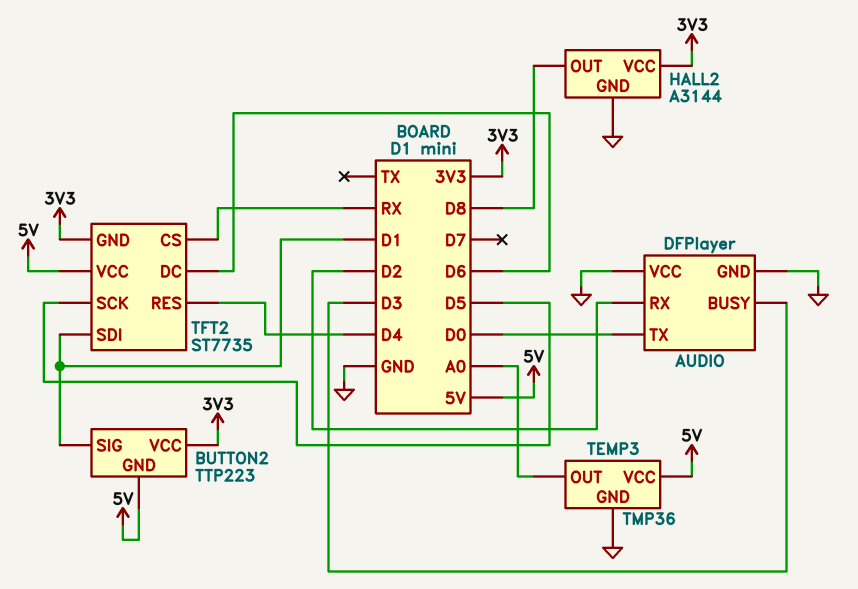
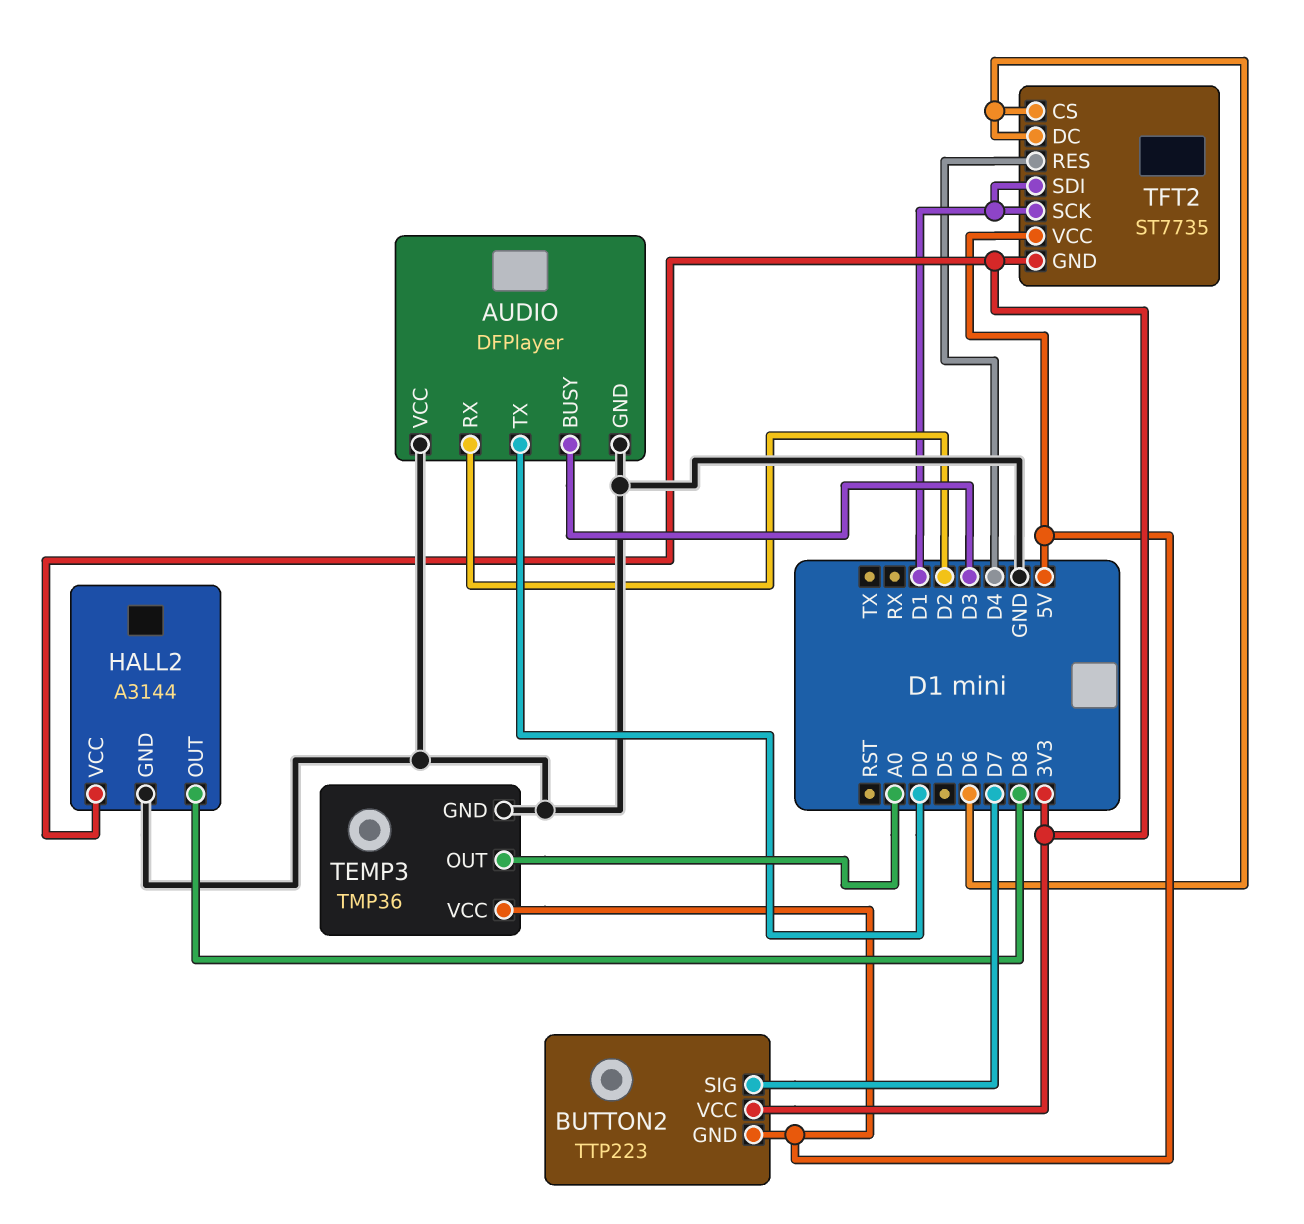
BUTTON2 pin SIG: D1 -> D7
TFT2 pin CS: RX -> D6
TFT2 pin SCK: D5 -> D1

